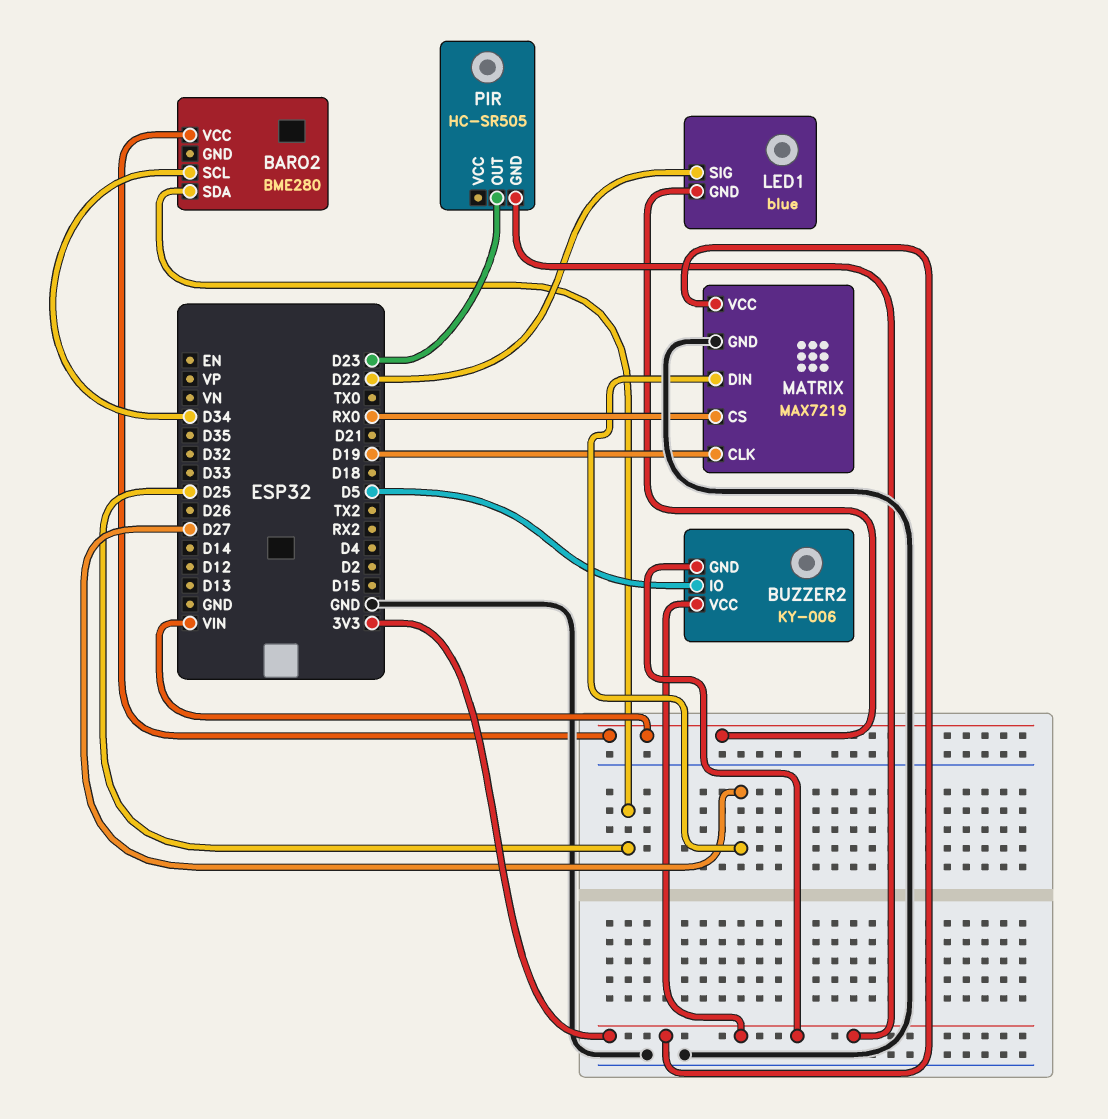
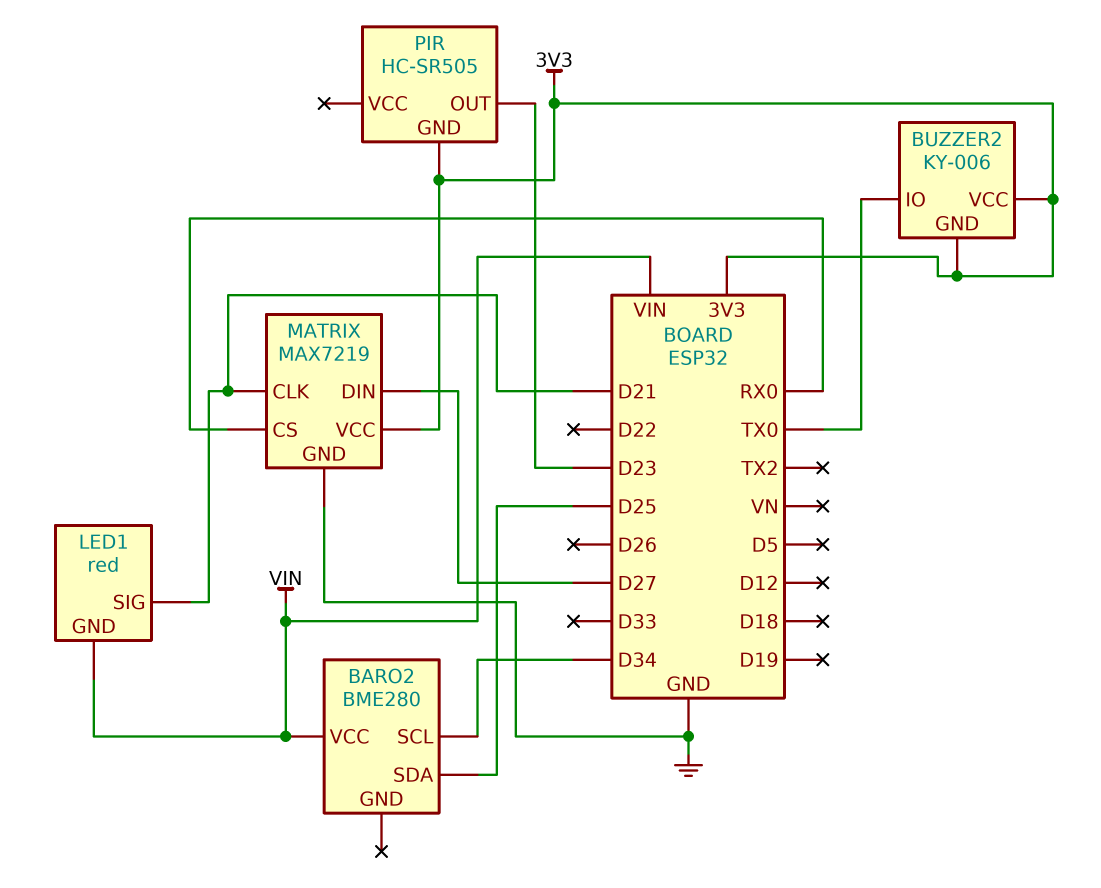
BUZZER2 pin IO: D5 -> TX0
LED1: blue -> red
LED1 pin SIG: D22 -> D21
MATRIX pin CLK: D19 -> D21

